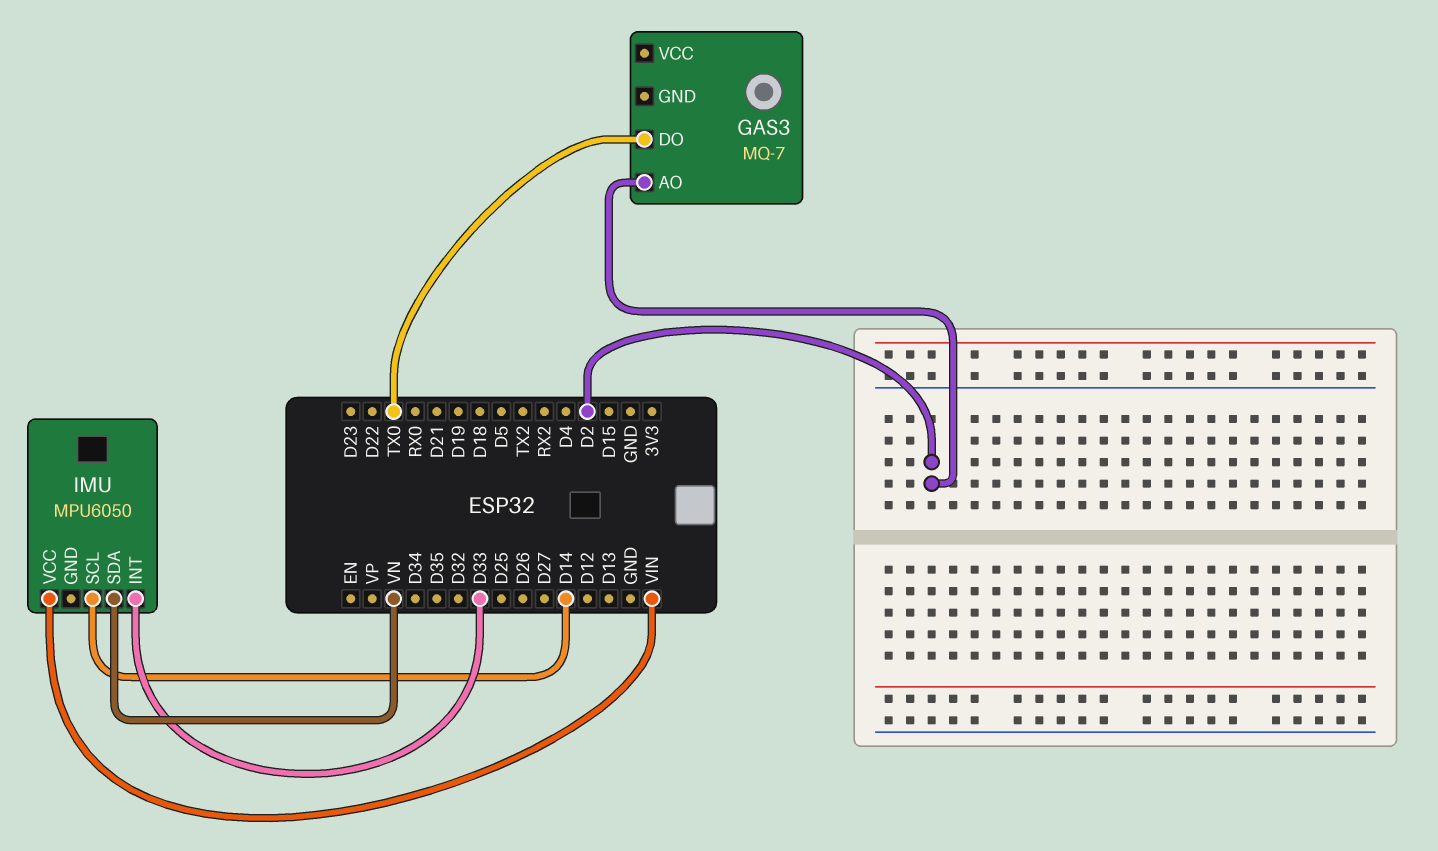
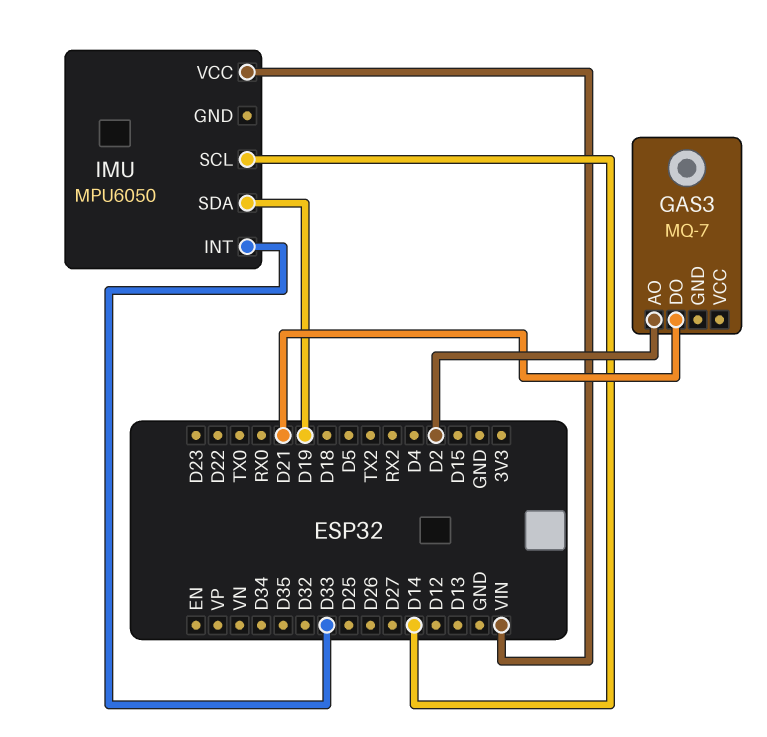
GAS3 pin DO: TX0 -> D21
IMU pin SDA: VN -> D19

